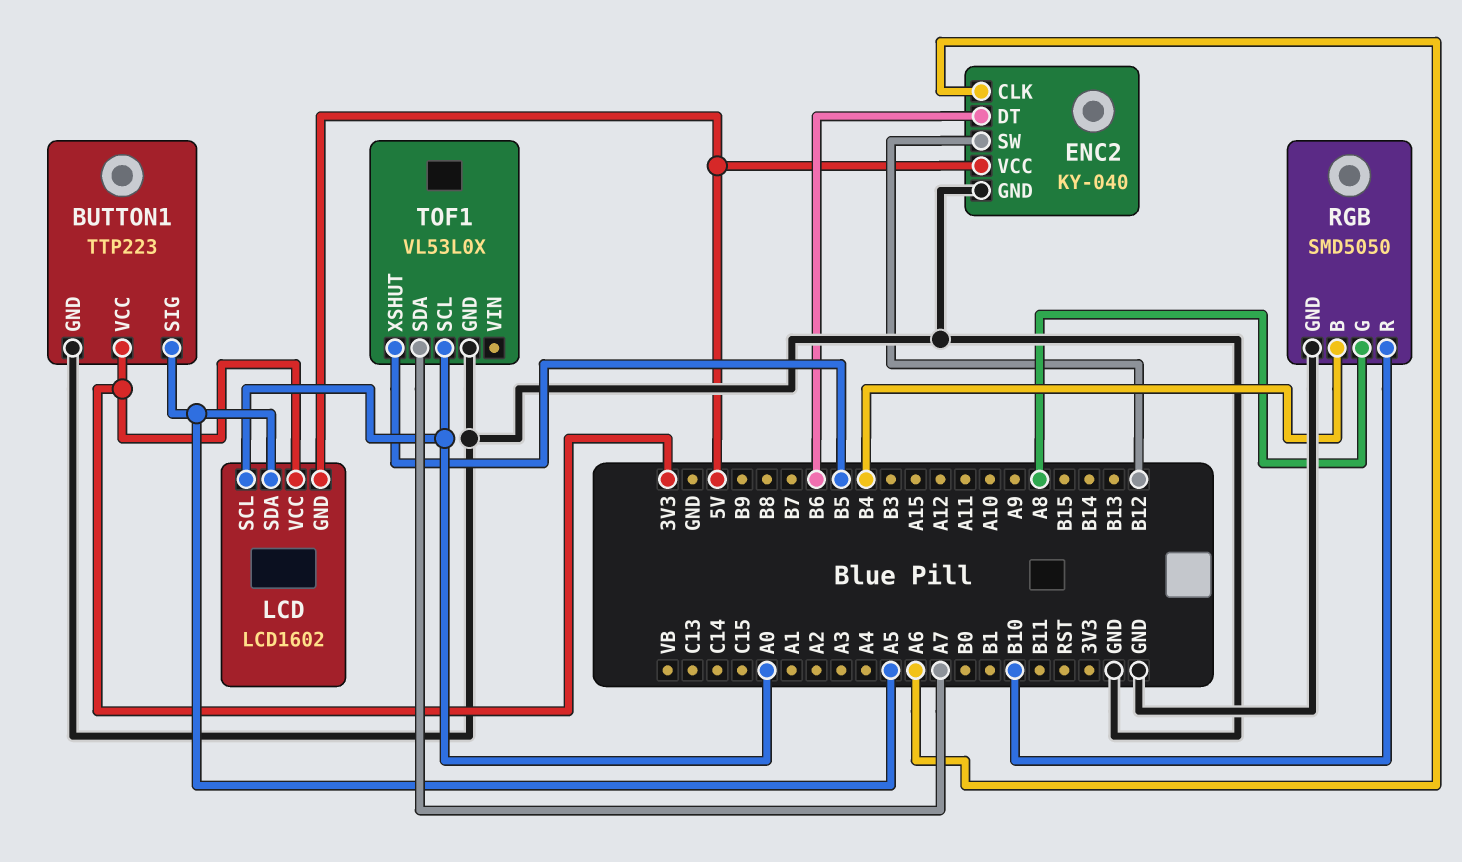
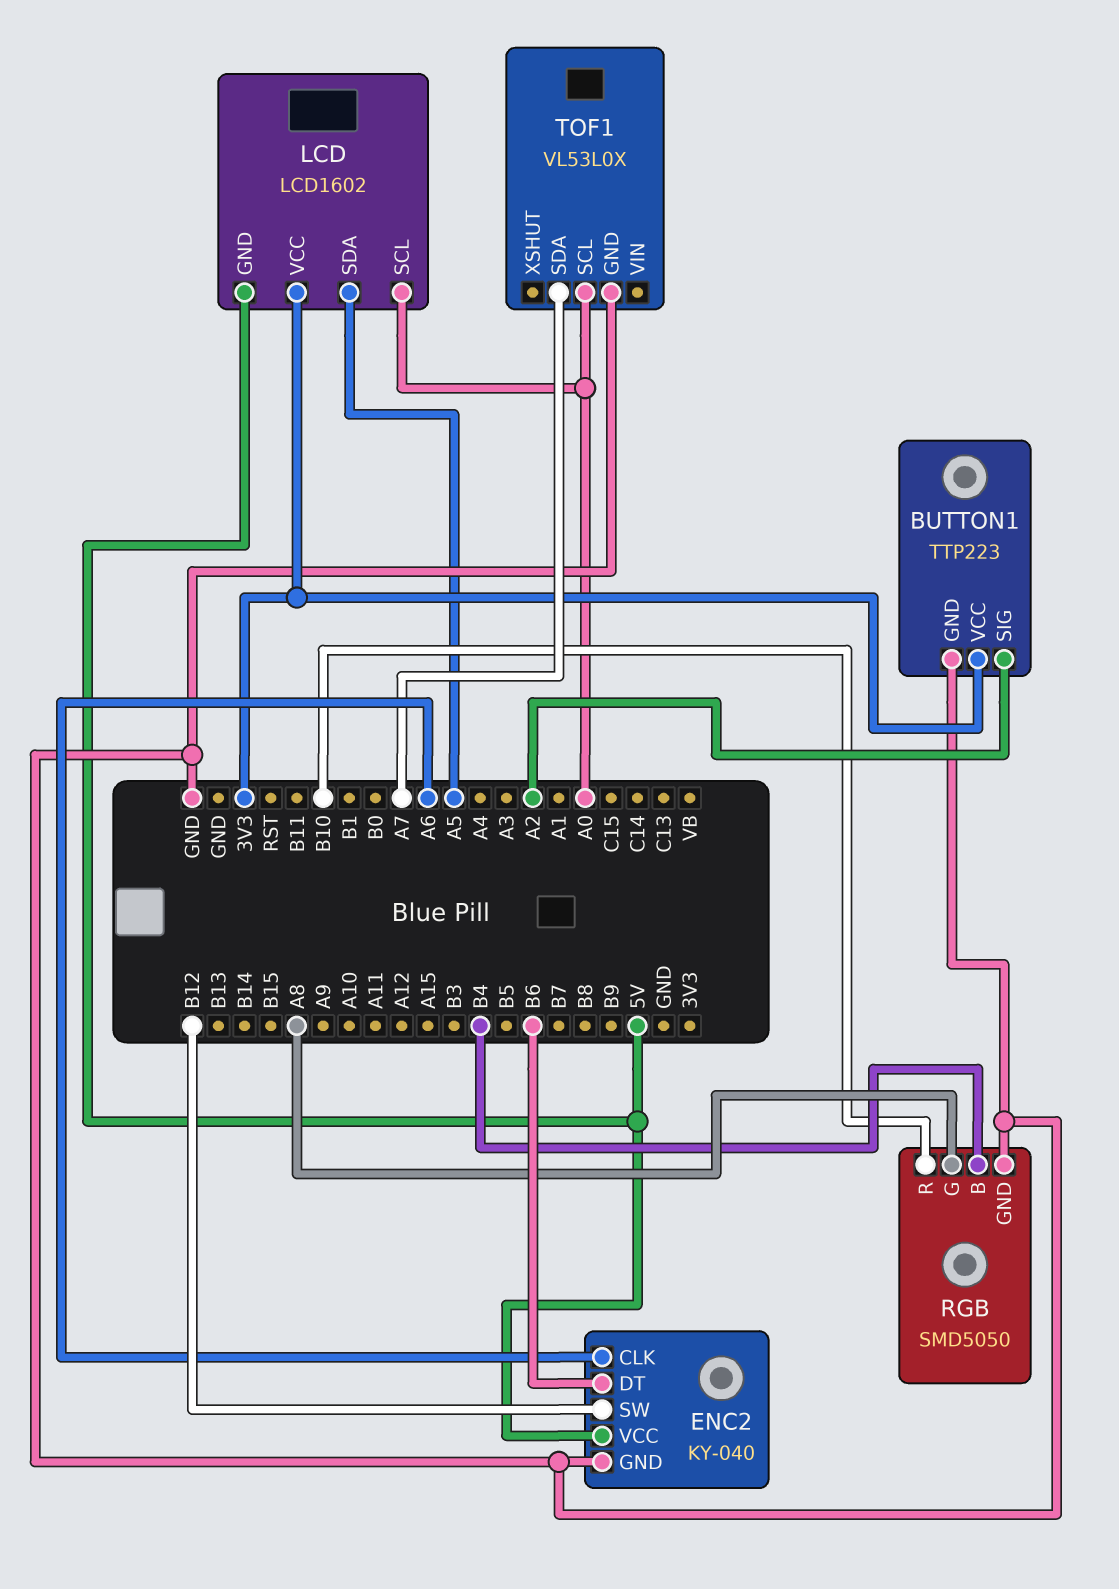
BUTTON1 pin SIG: A5 -> A2
TOF1 pin XSHUT: B5 -> none

